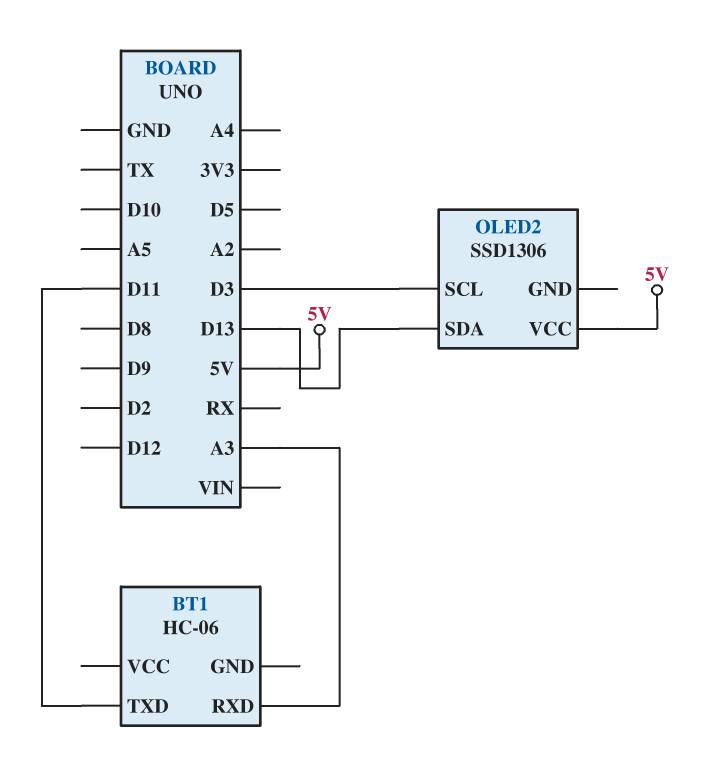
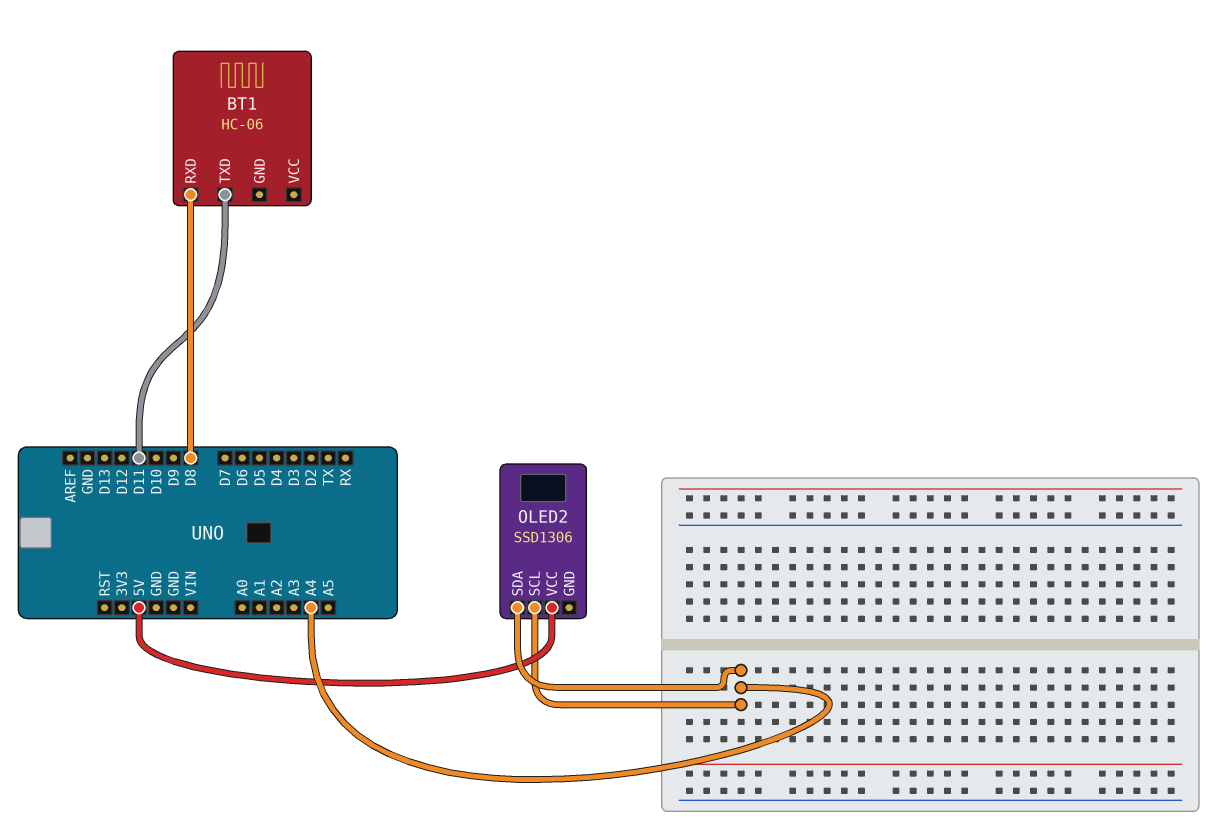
BT1 pin RXD: A3 -> D8
OLED2 pin SCL: D3 -> A4
OLED2 pin SDA: D13 -> A4

